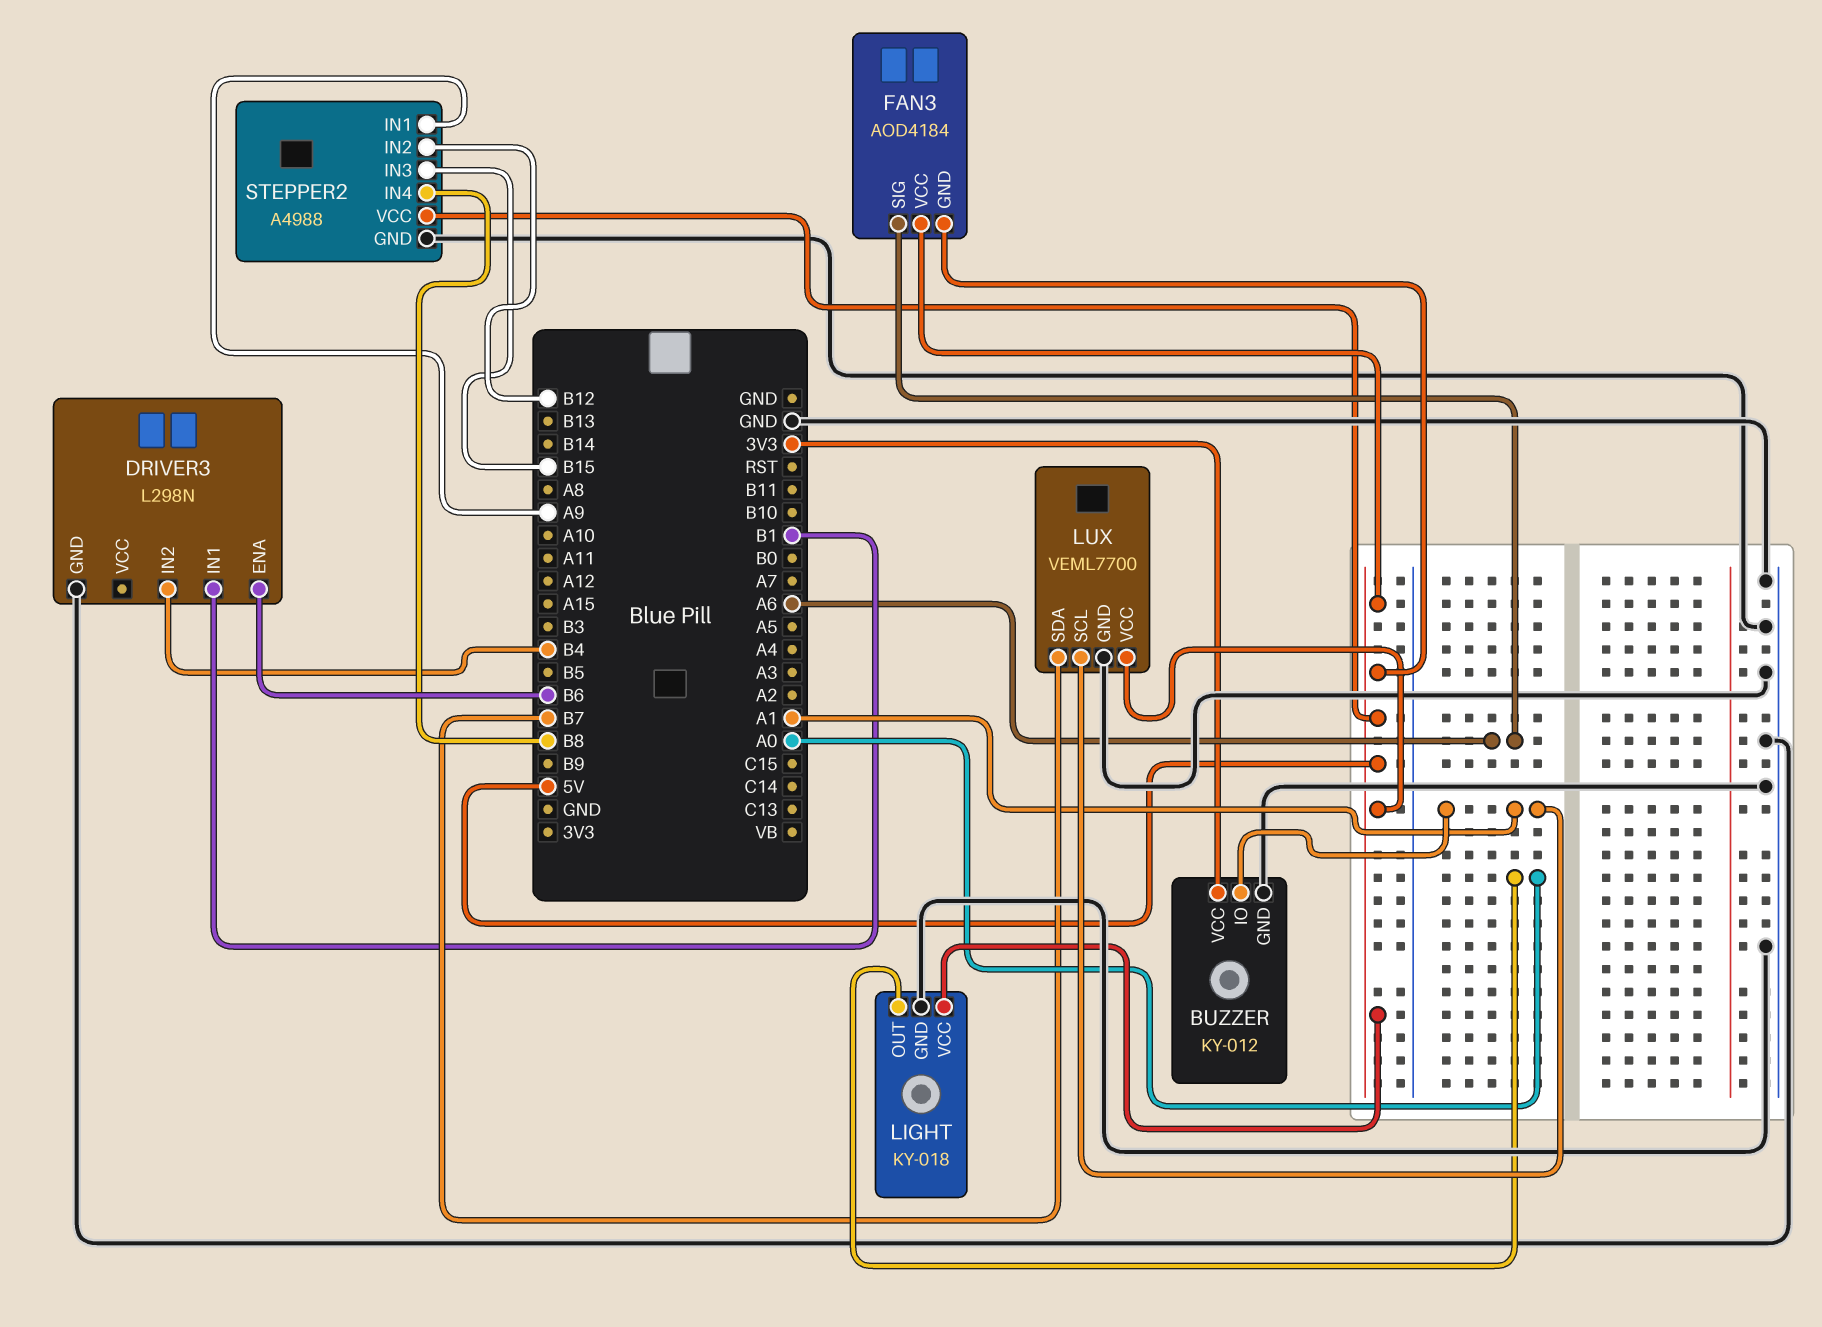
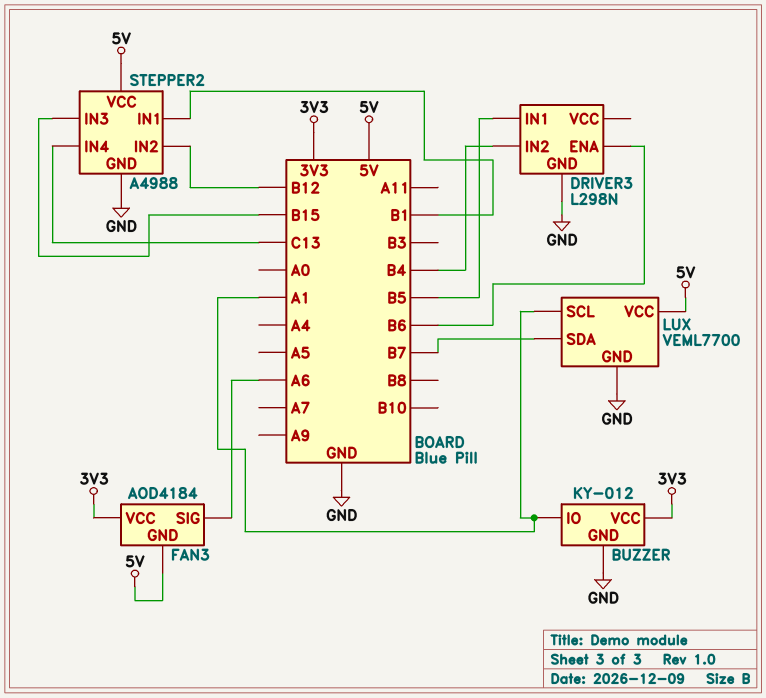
DRIVER3 pin IN1: B1 -> B5
FAN3 pin VCC: 5V -> 3V3
LIGHT: KY-018 -> none
LIGHT pin GND: GND -> none
LIGHT pin OUT: A0 -> none
LIGHT pin VCC: 5V -> none
STEPPER2 pin IN1: A9 -> B1
STEPPER2 pin IN4: B8 -> C13

